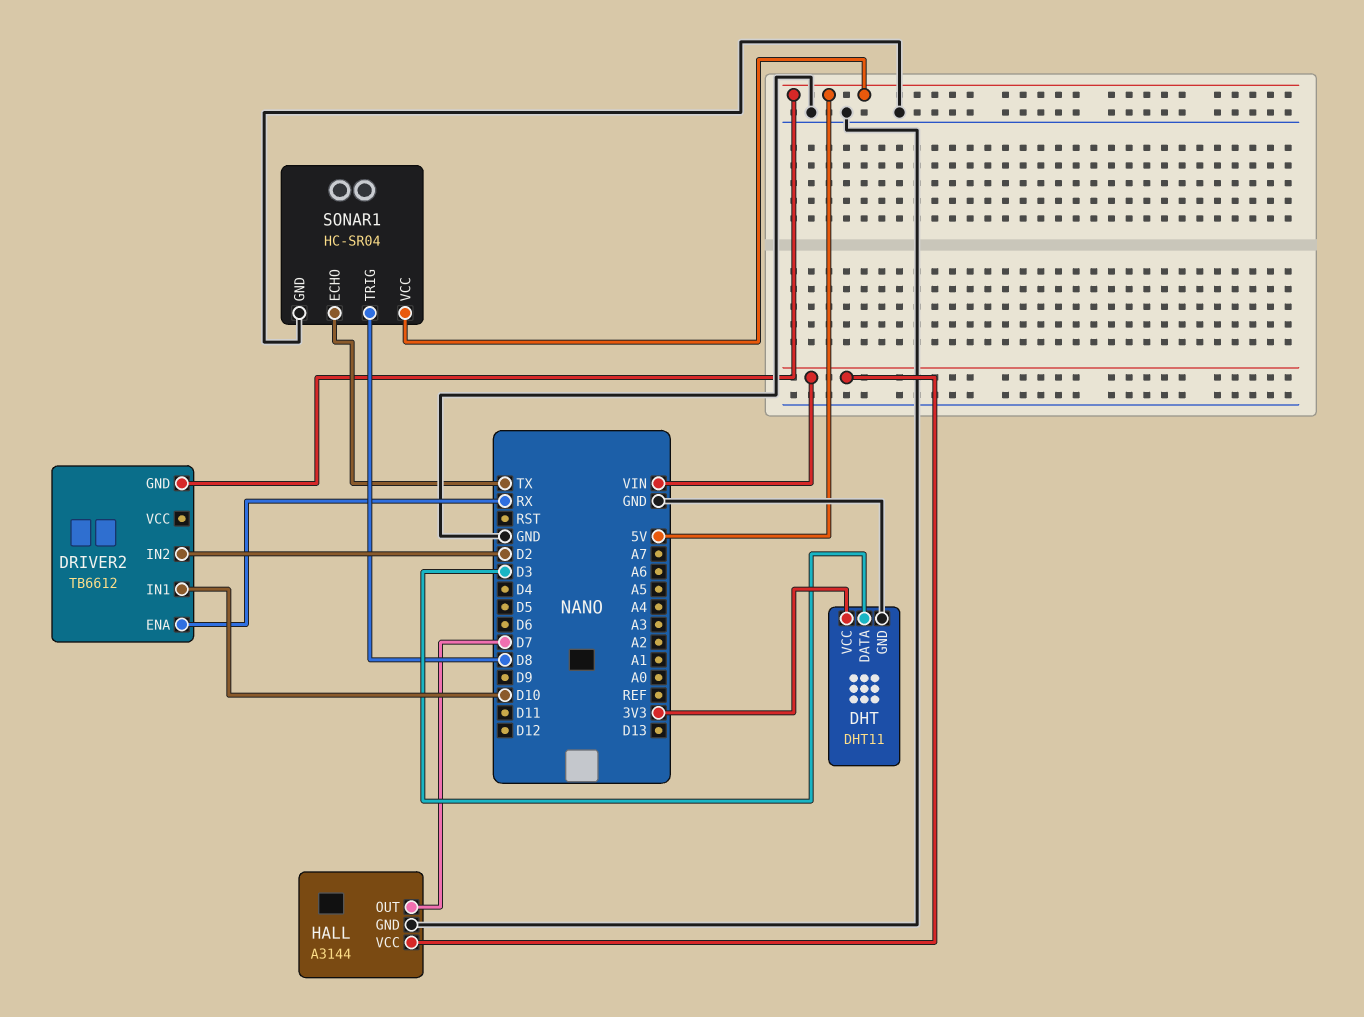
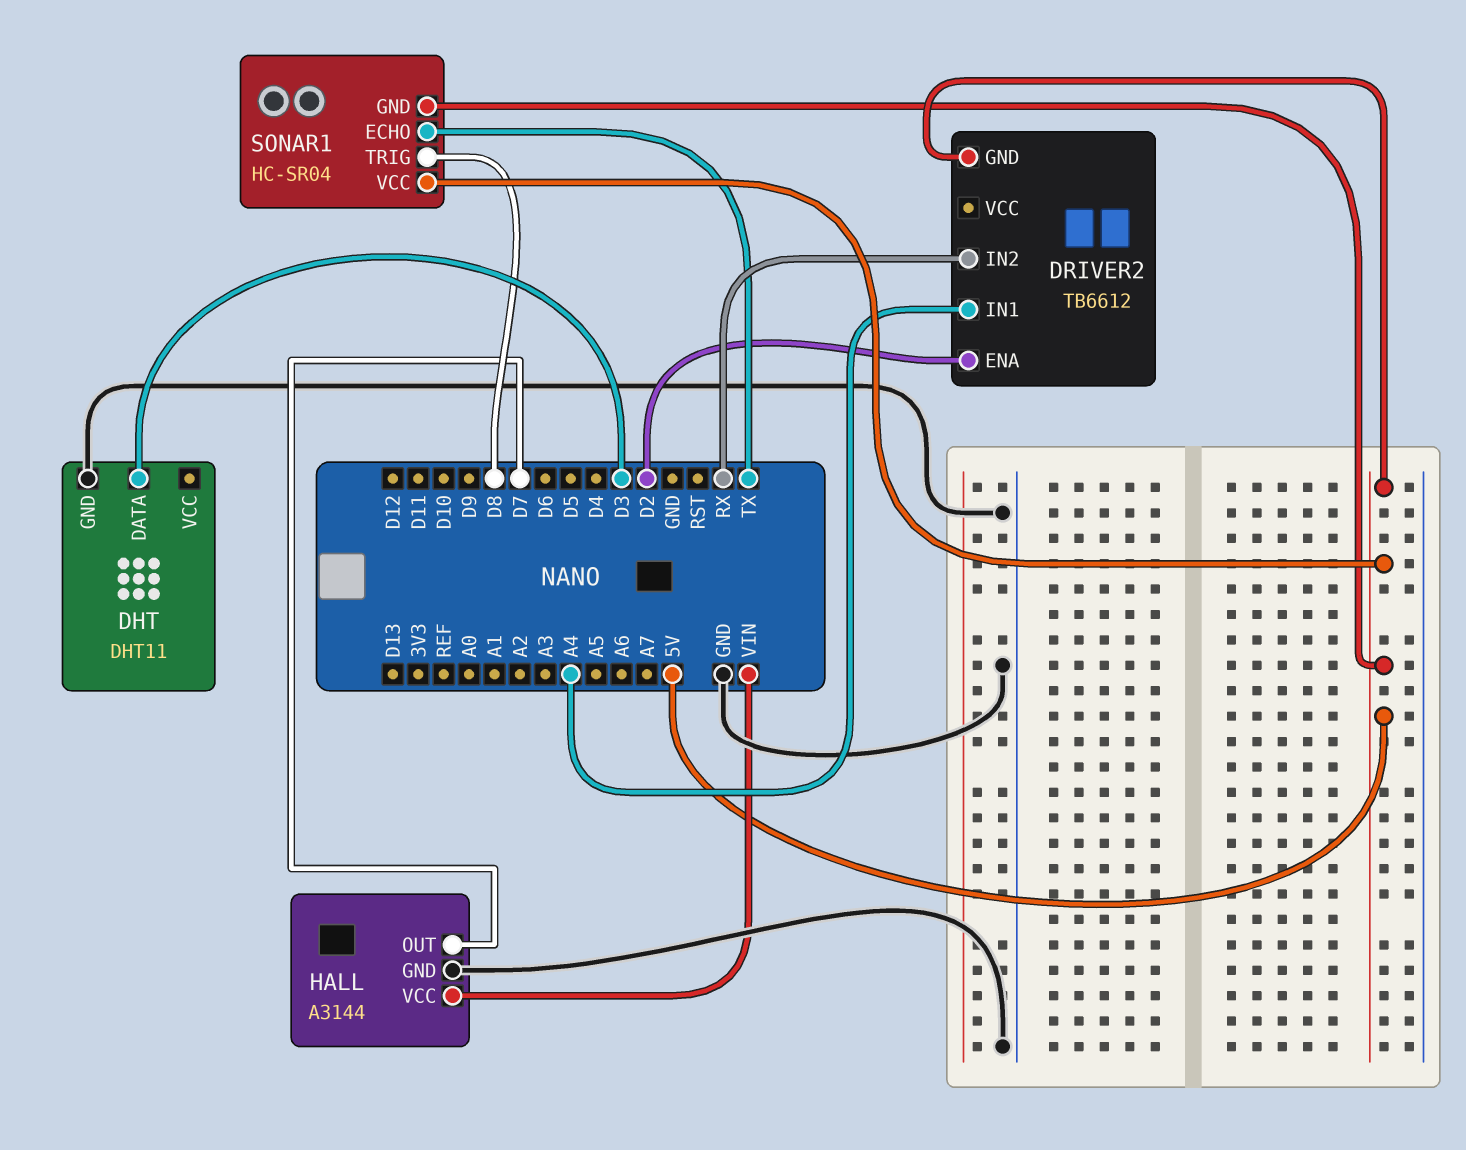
DHT pin VCC: 3V3 -> none
DRIVER2 pin ENA: RX -> D2
DRIVER2 pin IN1: D10 -> A4
DRIVER2 pin IN2: D2 -> RX
SONAR1 pin GND: GND -> 5V

